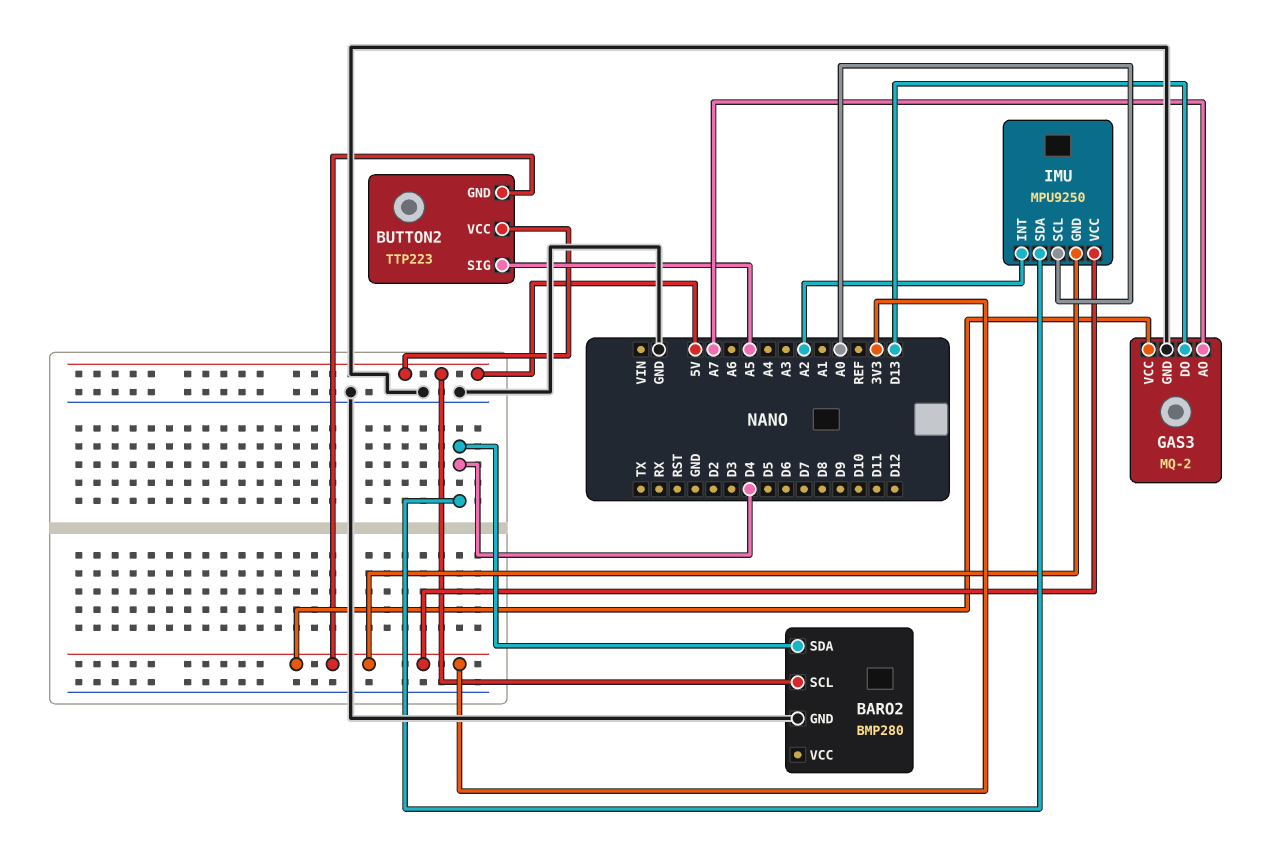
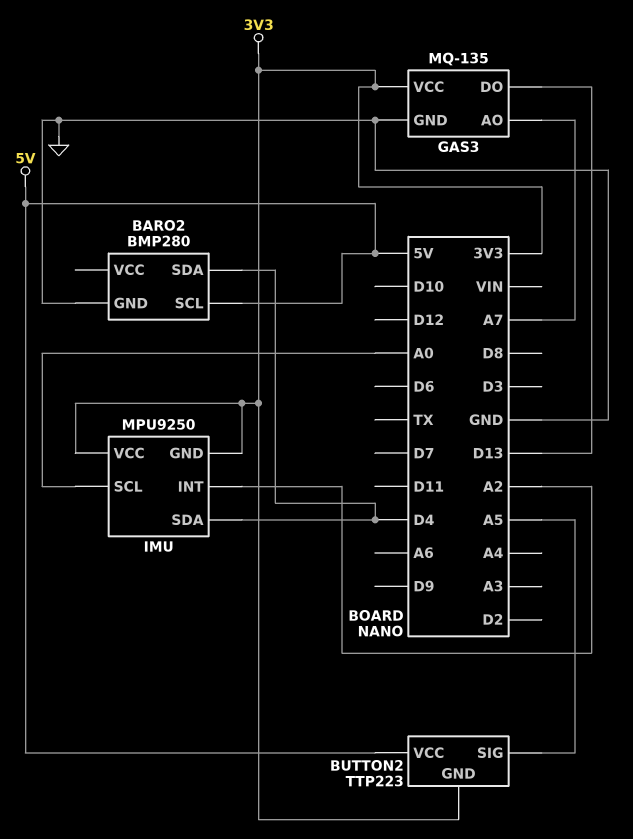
GAS3: MQ-2 -> MQ-135

